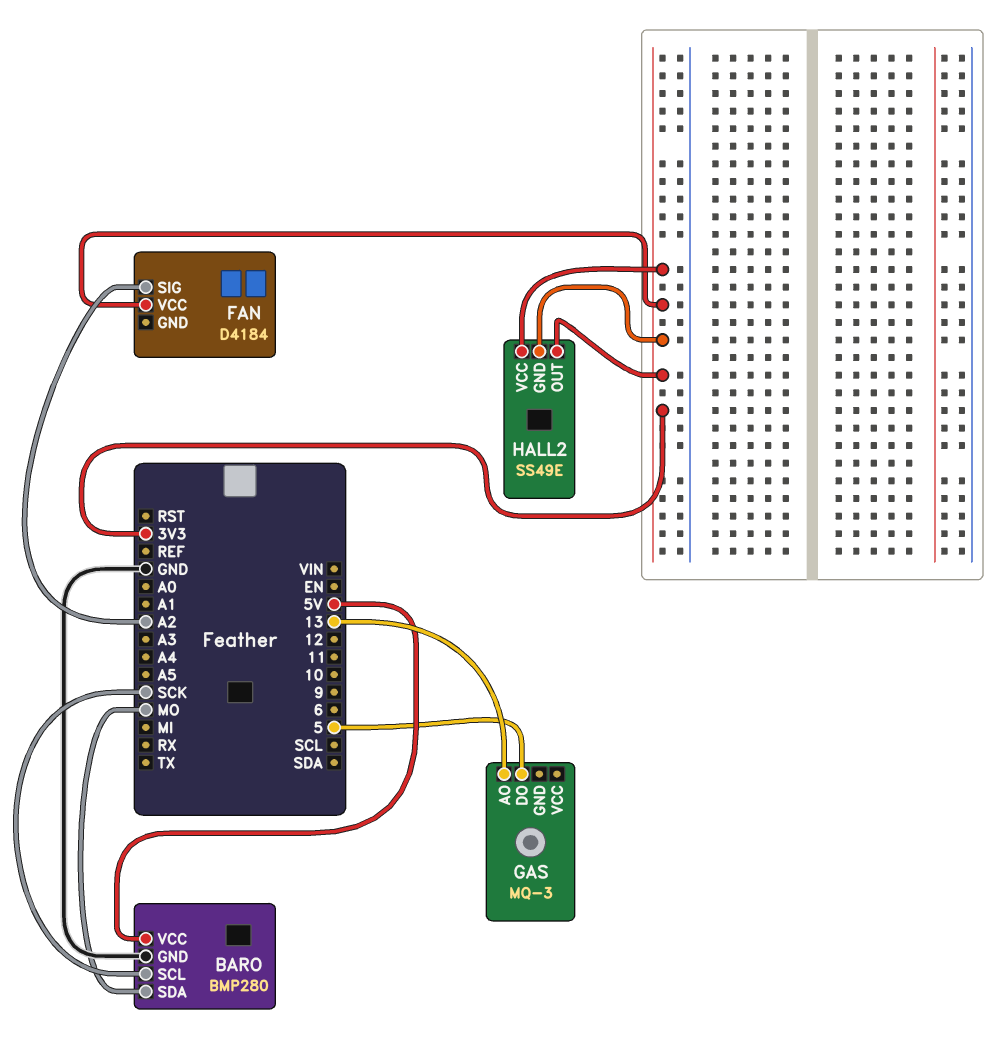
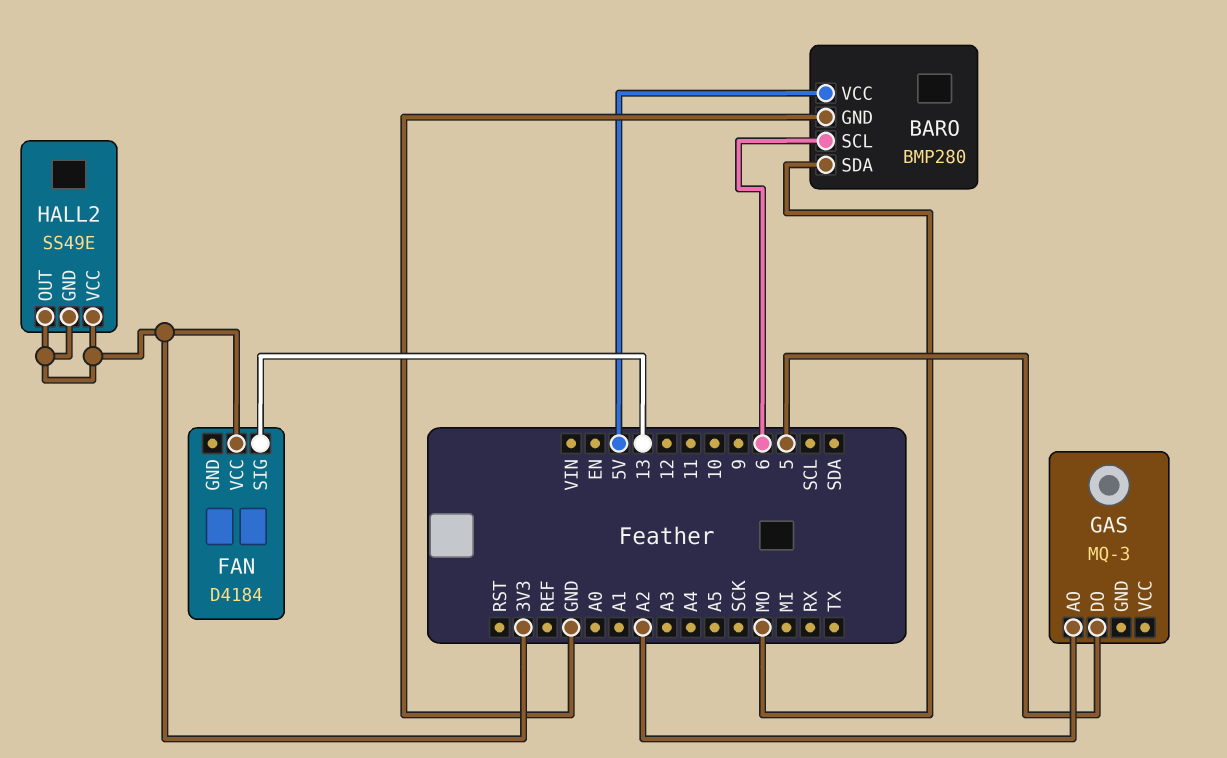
BARO pin SCL: SCK -> 6
FAN pin SIG: A2 -> 13
GAS pin AO: 13 -> A2

